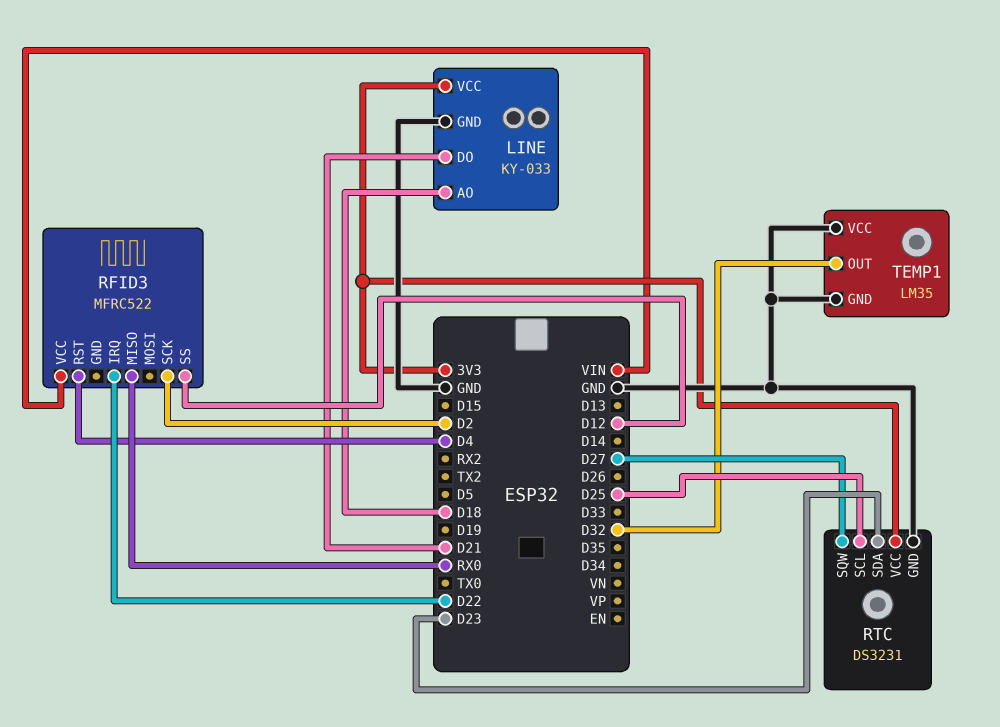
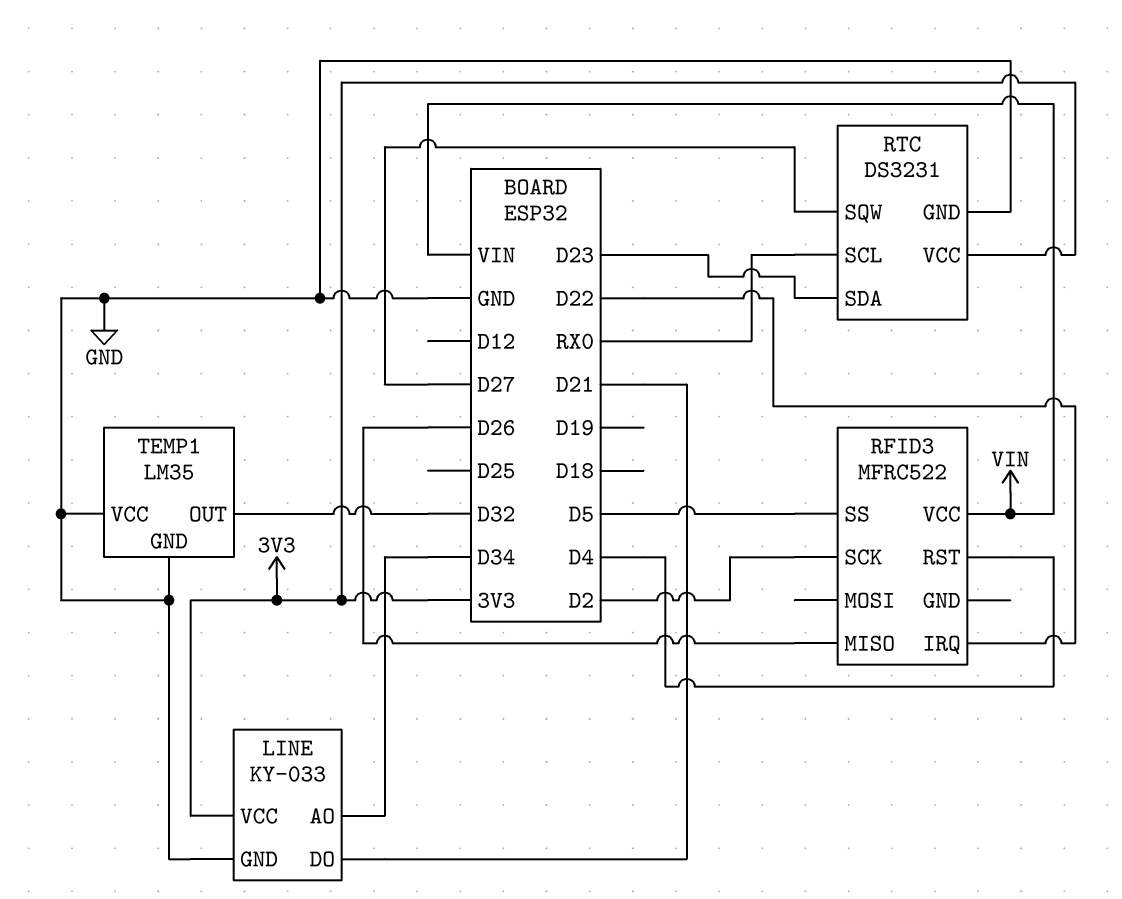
LINE pin AO: D18 -> D34
RFID3 pin MISO: RX0 -> D26
RFID3 pin SS: D12 -> D5
RTC pin SCL: D25 -> RX0

